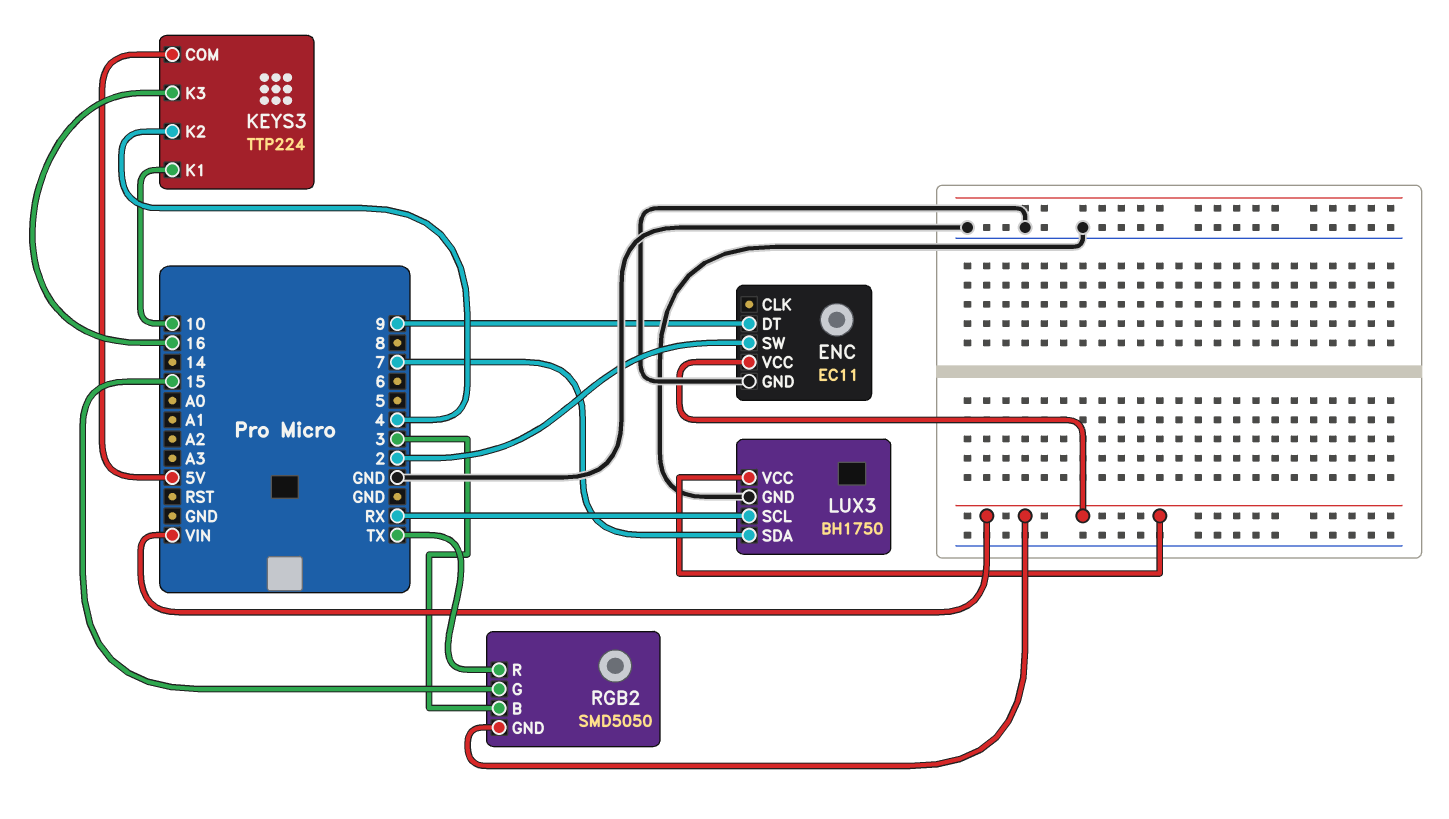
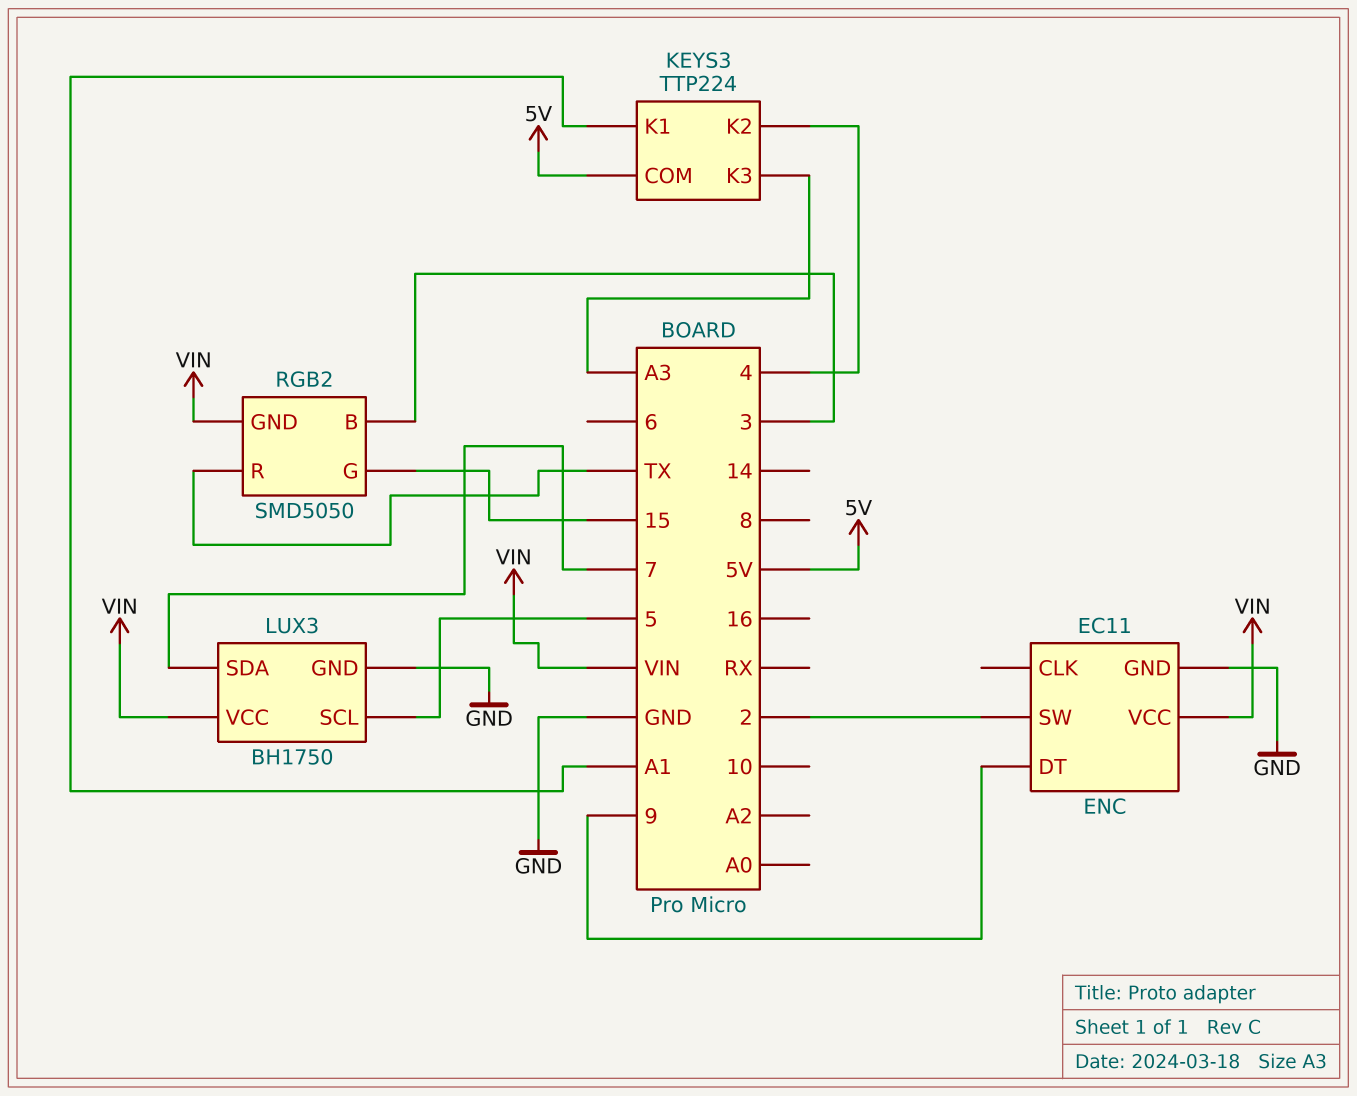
KEYS3 pin K1: 10 -> A1
KEYS3 pin K3: 16 -> A3
LUX3 pin SCL: RX -> 5

